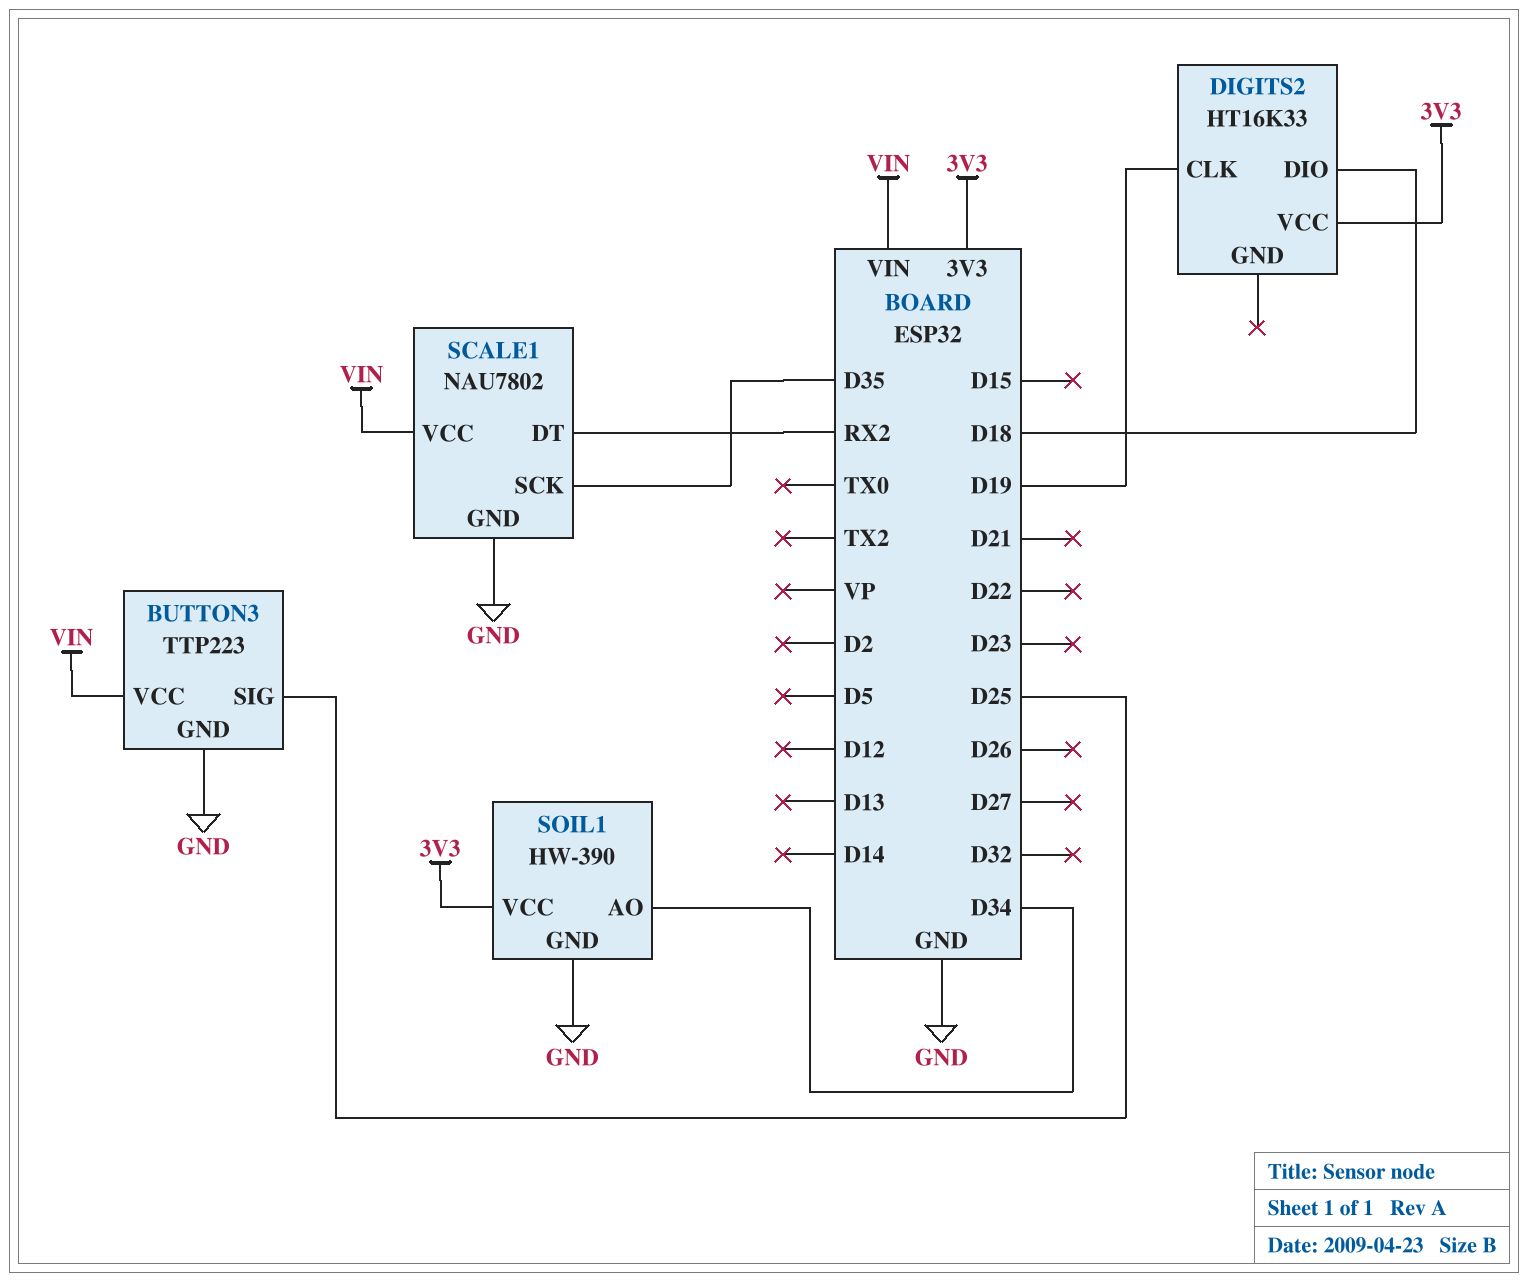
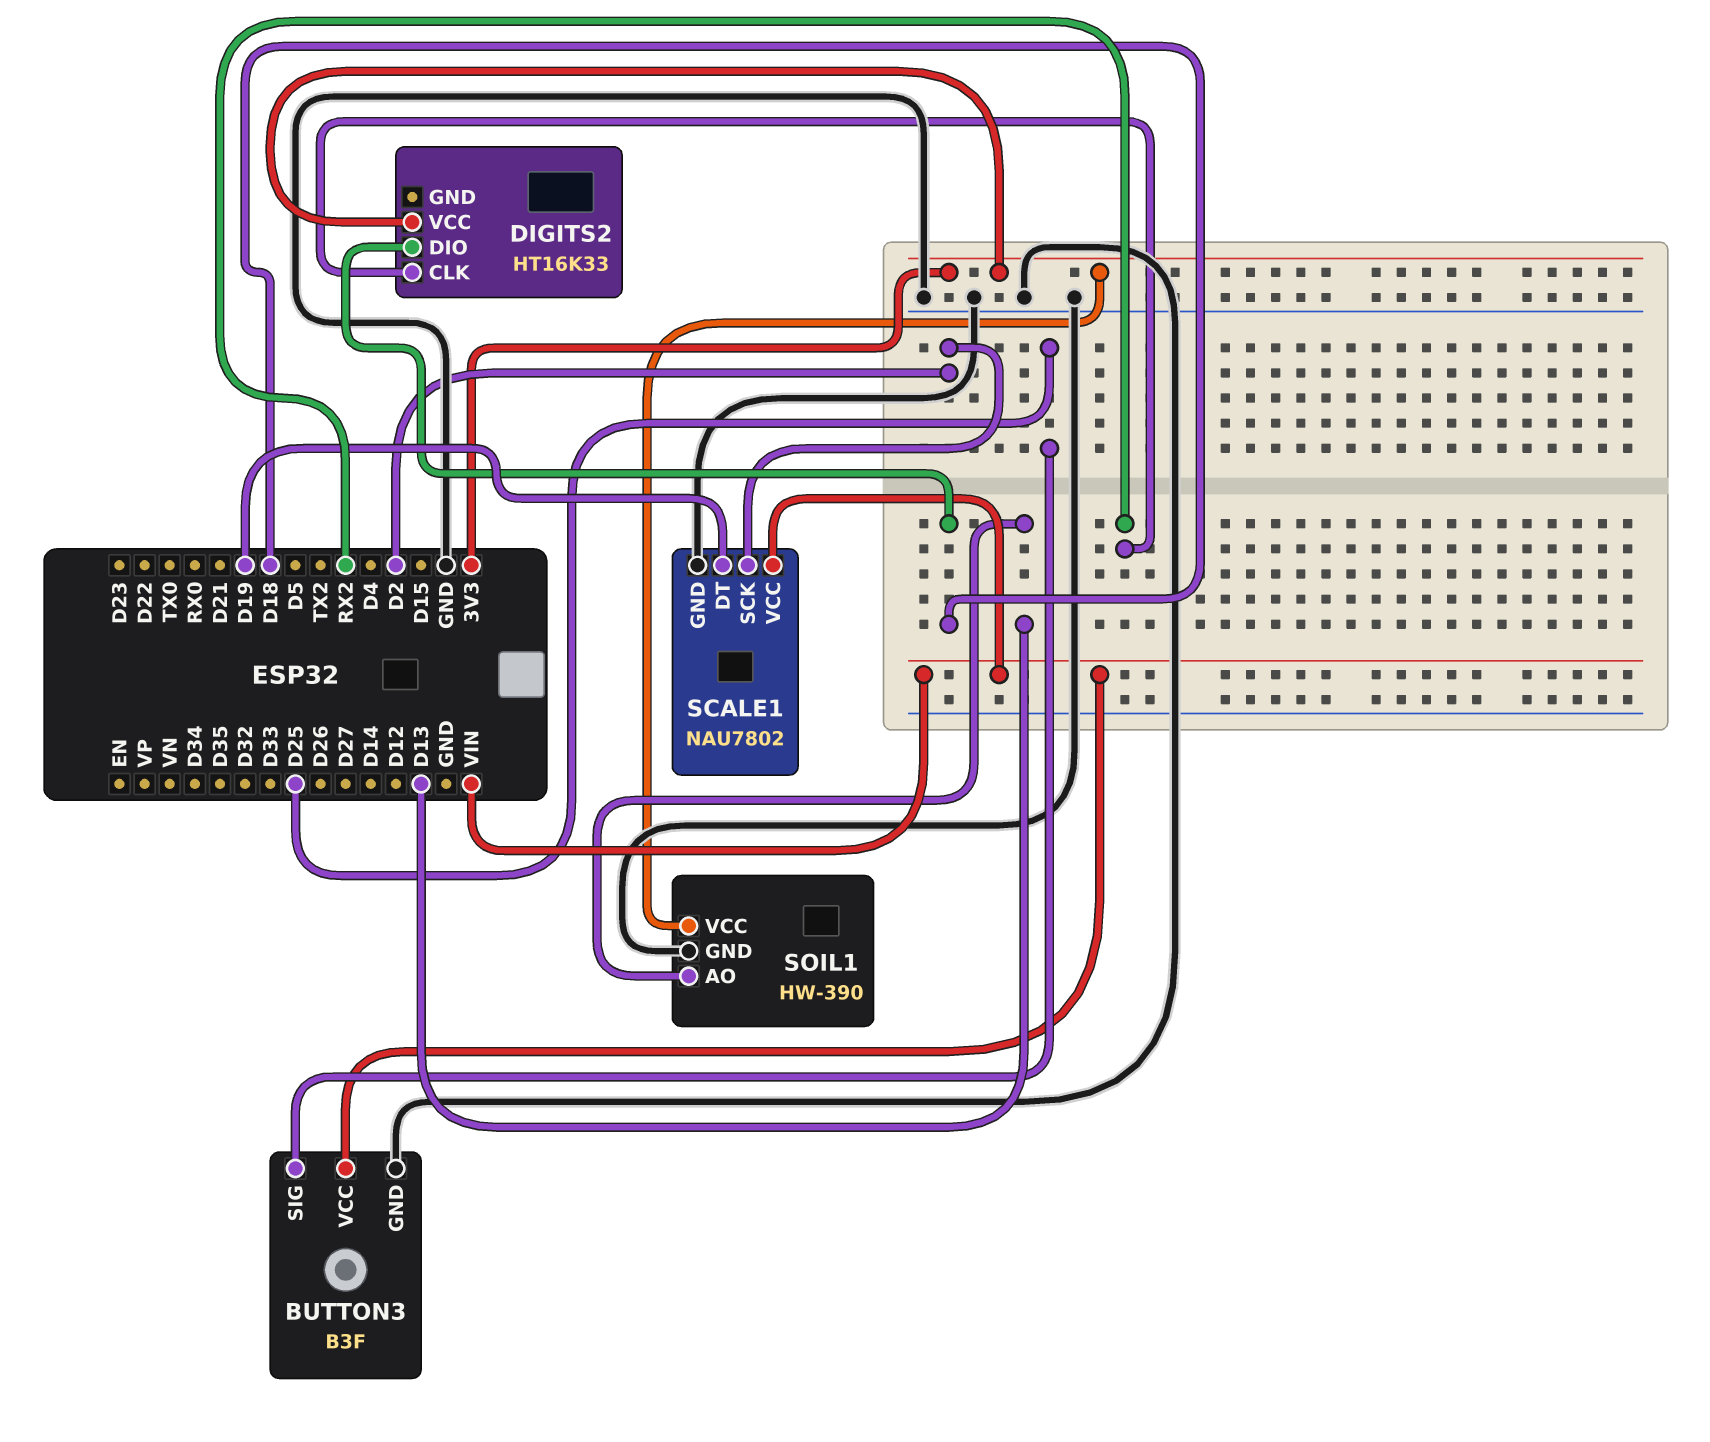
BUTTON3: TTP223 -> B3F
DIGITS2 pin CLK: D19 -> RX2
SCALE1 pin DT: RX2 -> D19
SCALE1 pin SCK: D35 -> D2
SOIL1 pin AO: D34 -> D13

